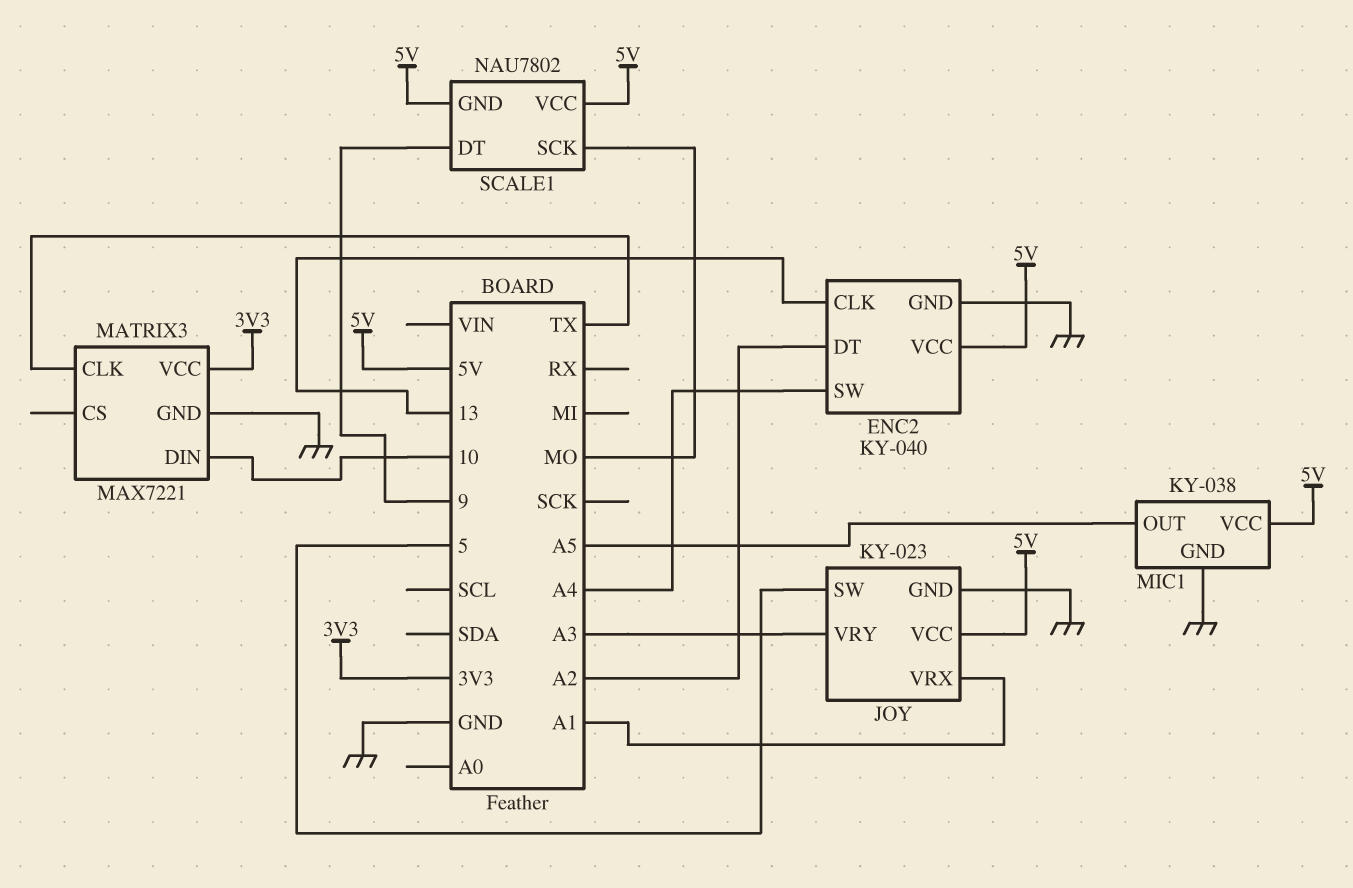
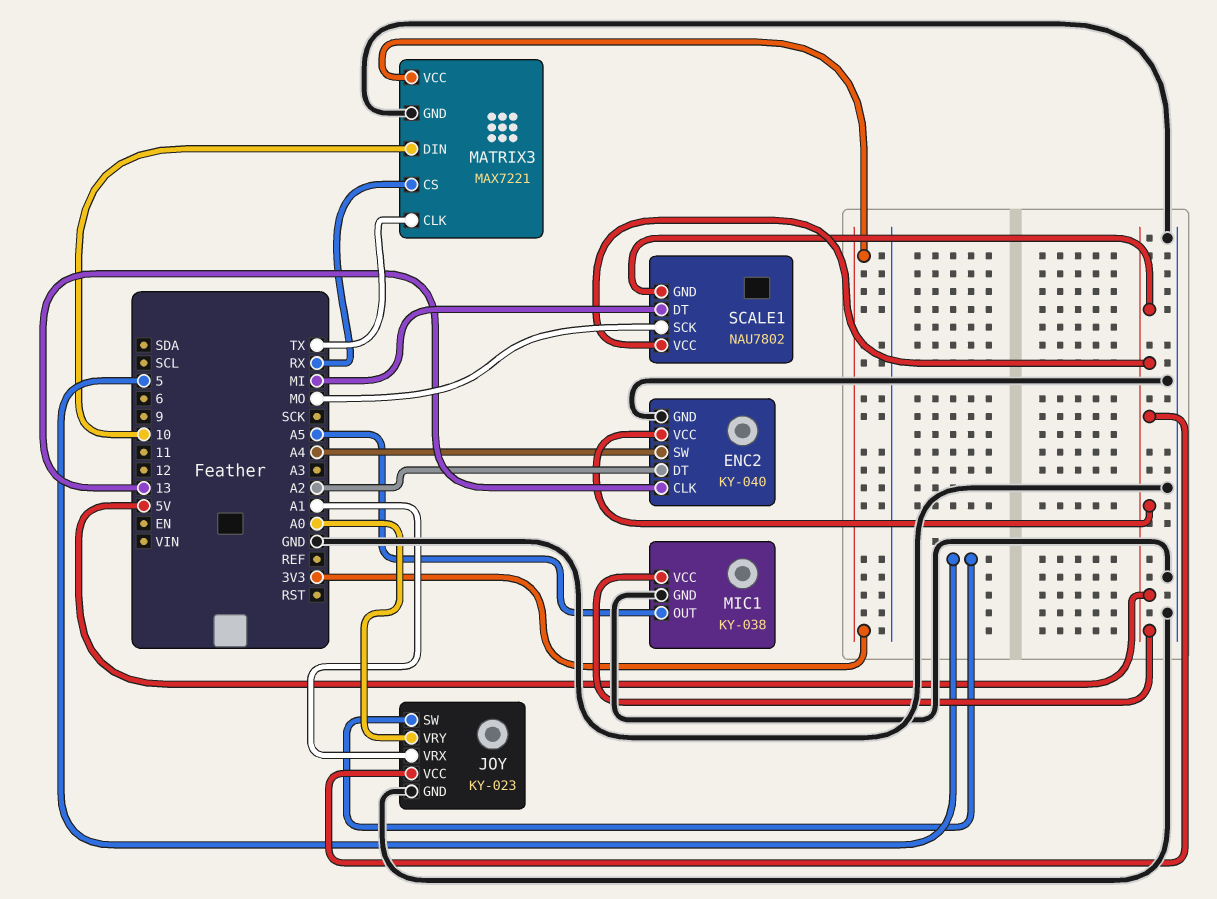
JOY pin VRY: A3 -> A0
MATRIX3 pin CS: none -> RX
SCALE1 pin DT: 9 -> MI

